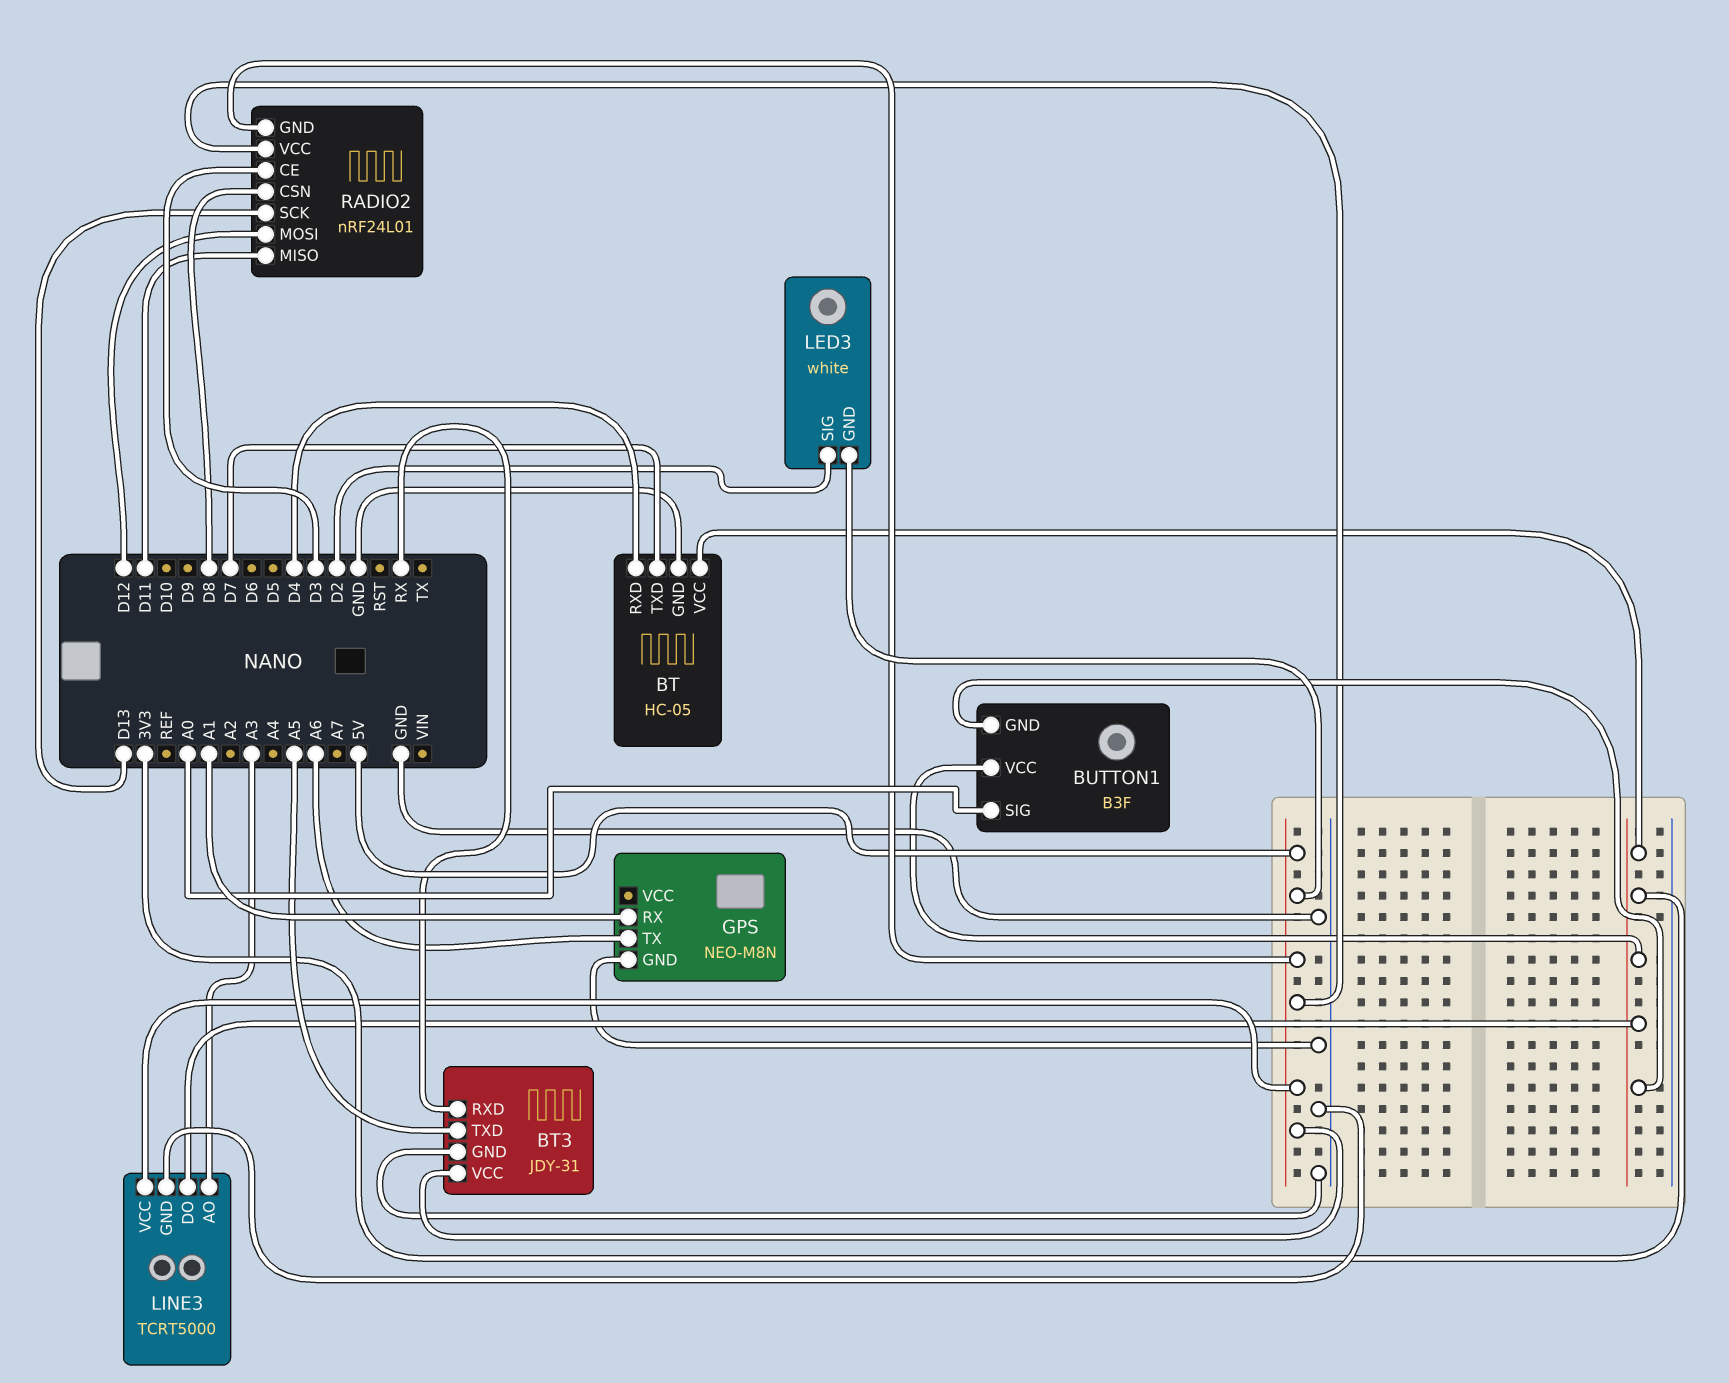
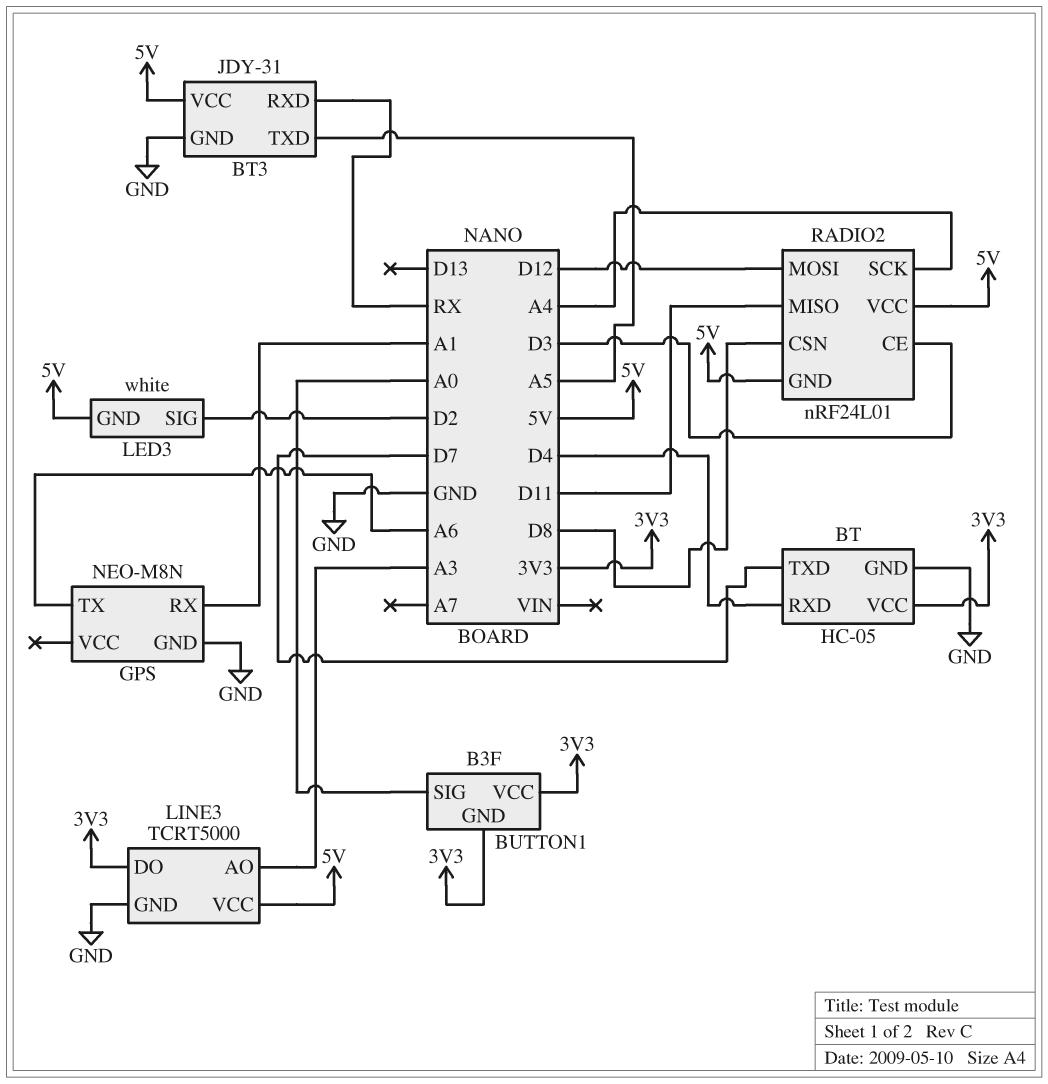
RADIO2 pin SCK: D13 -> A4

